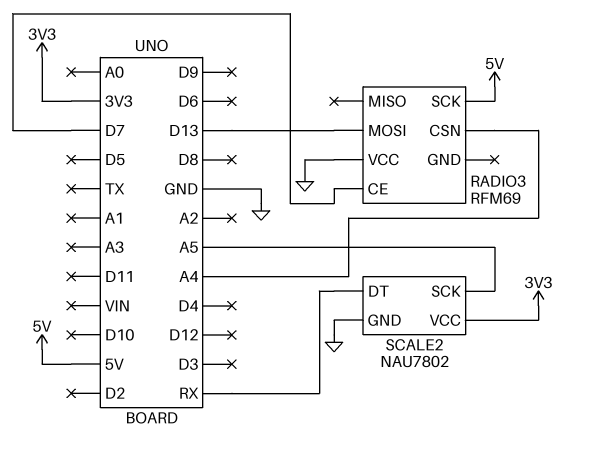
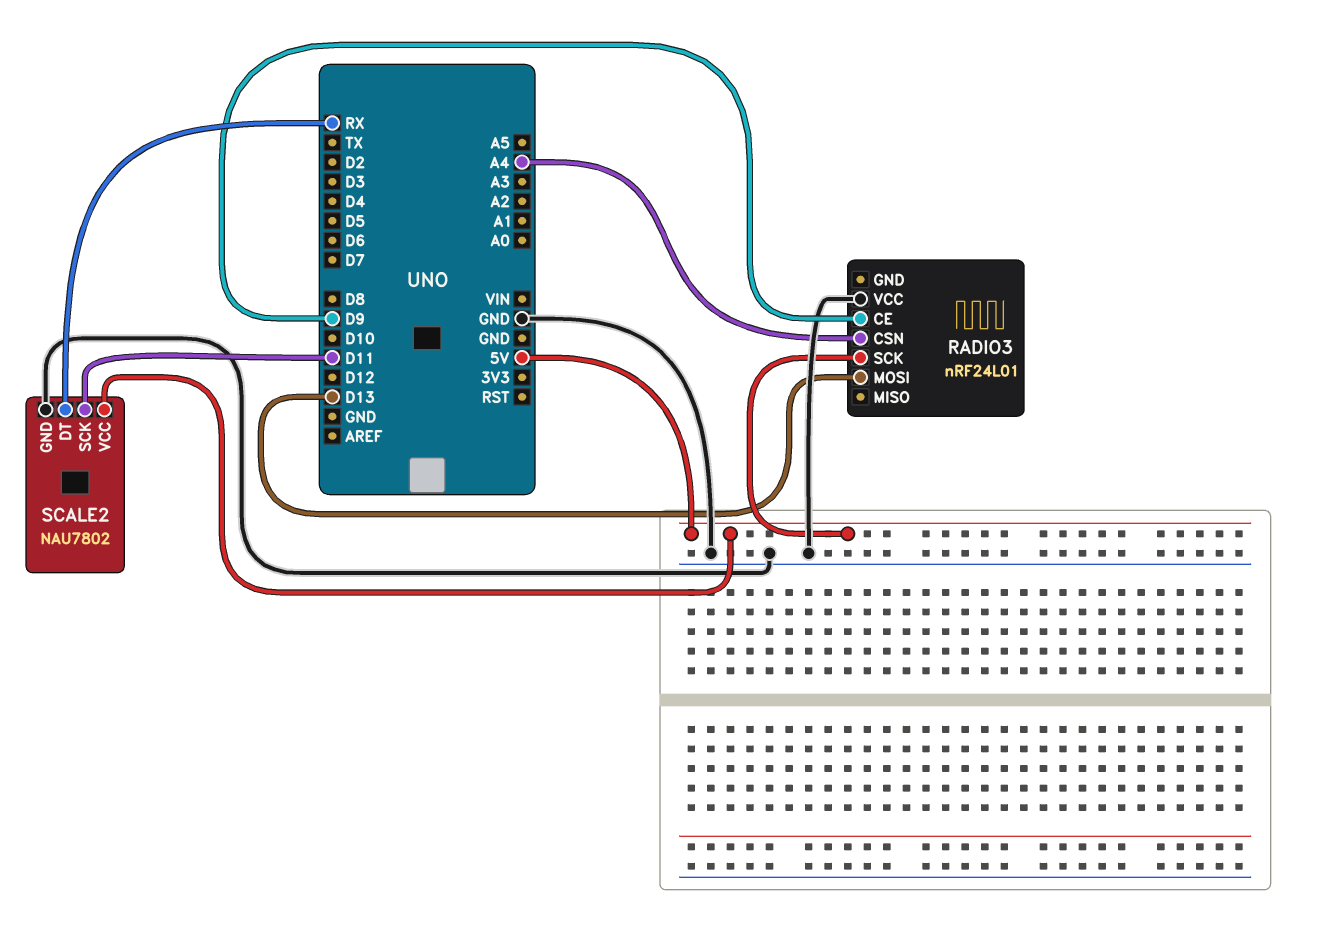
RADIO3: RFM69 -> nRF24L01
RADIO3 pin CE: D7 -> D9
SCALE2 pin SCK: A5 -> D11
SCALE2 pin VCC: 3V3 -> 5V

